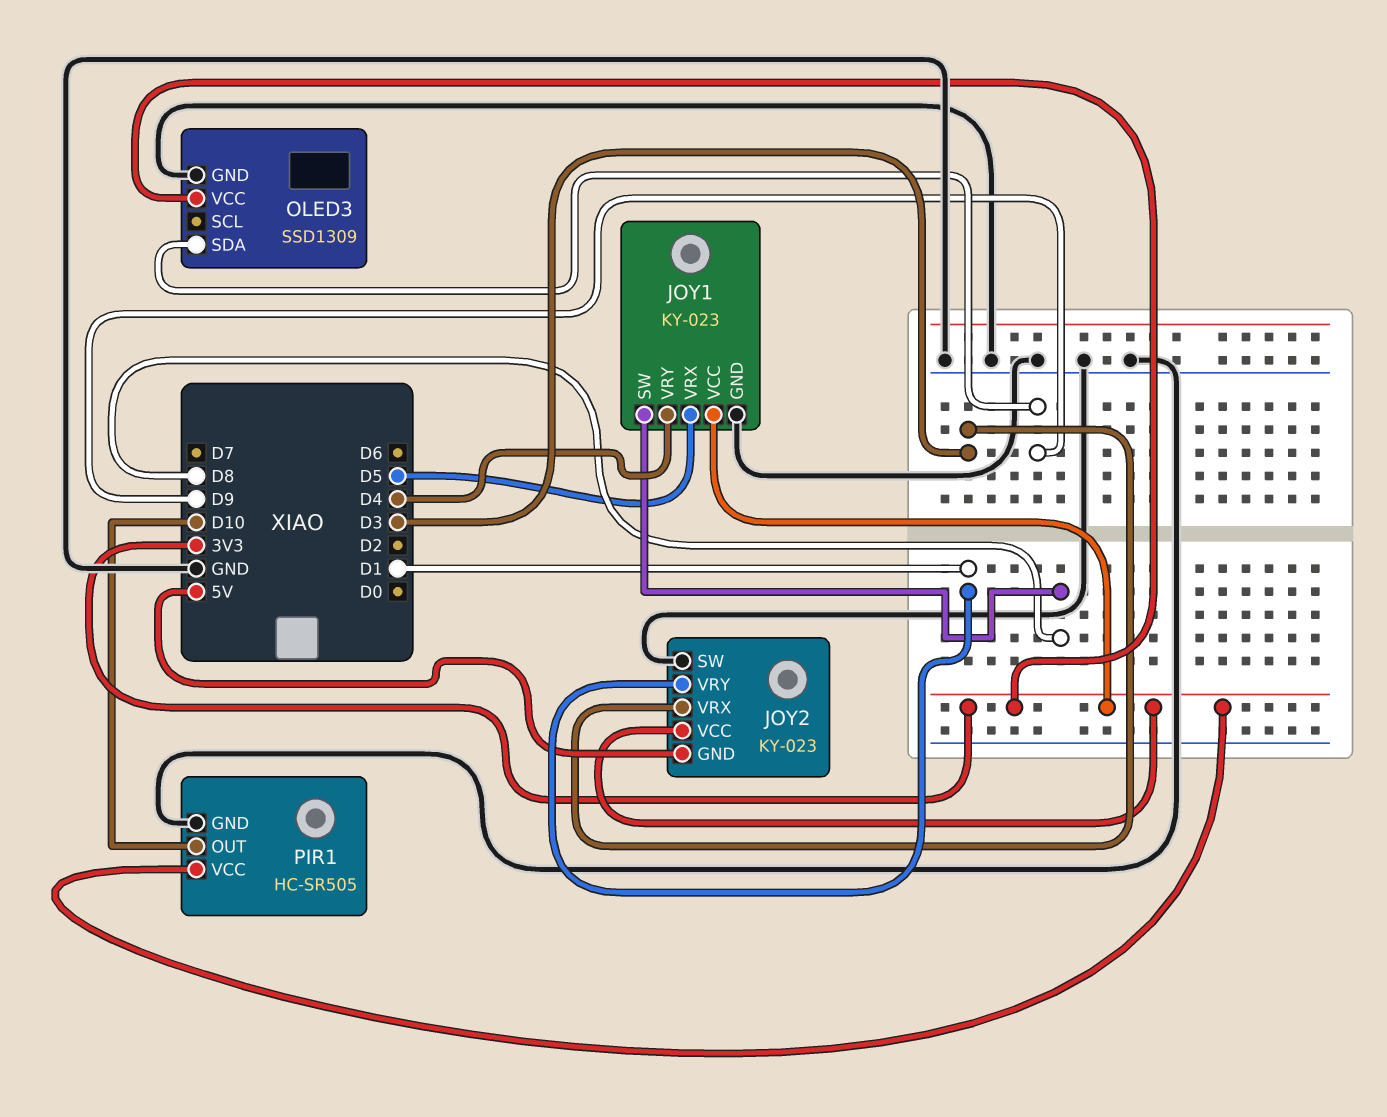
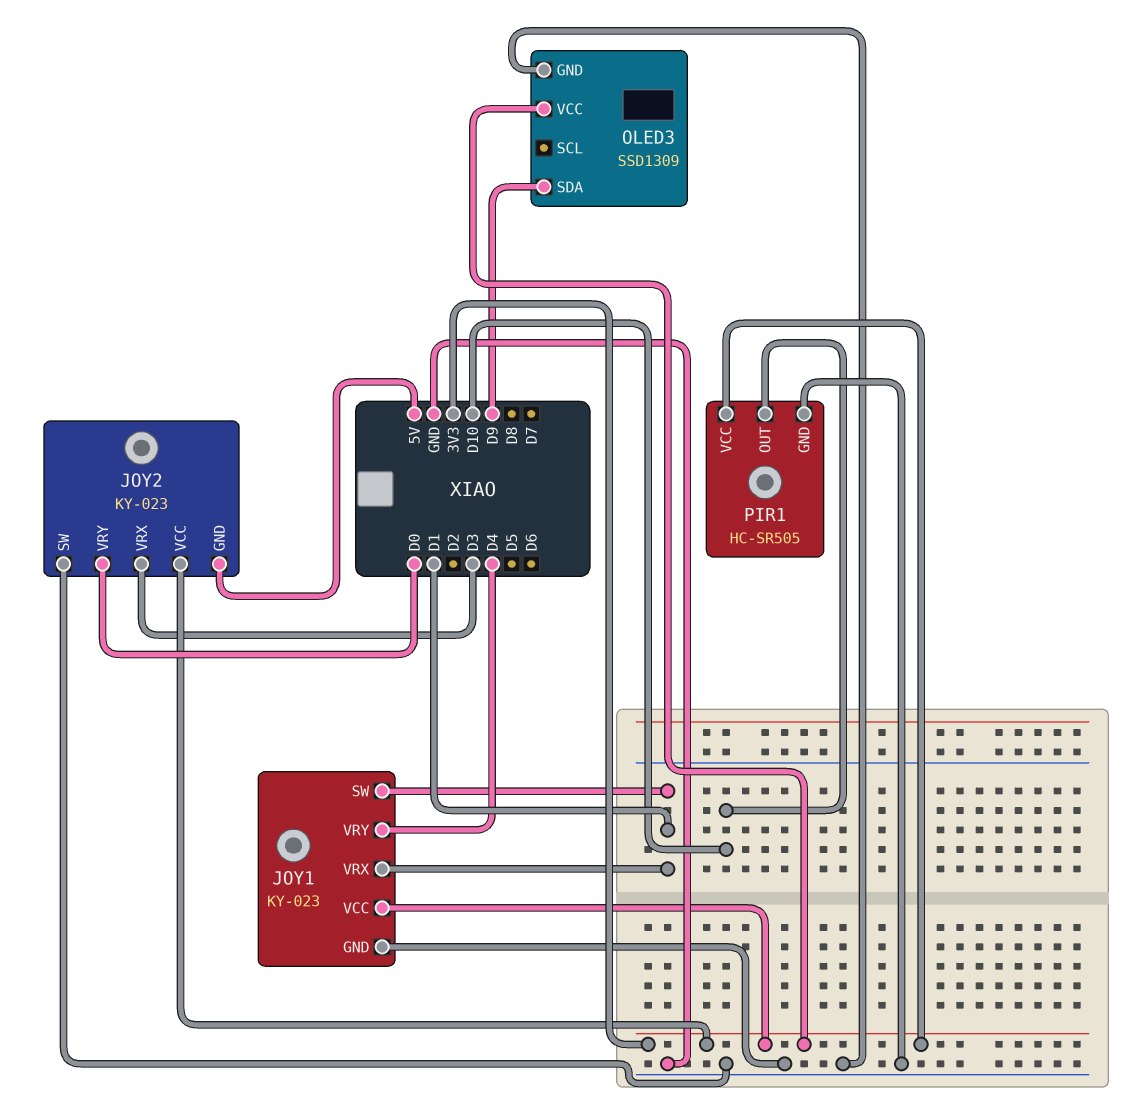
JOY1 pin SW: D8 -> D1
JOY1 pin VRX: D5 -> D1
JOY2 pin VRY: D1 -> D0

